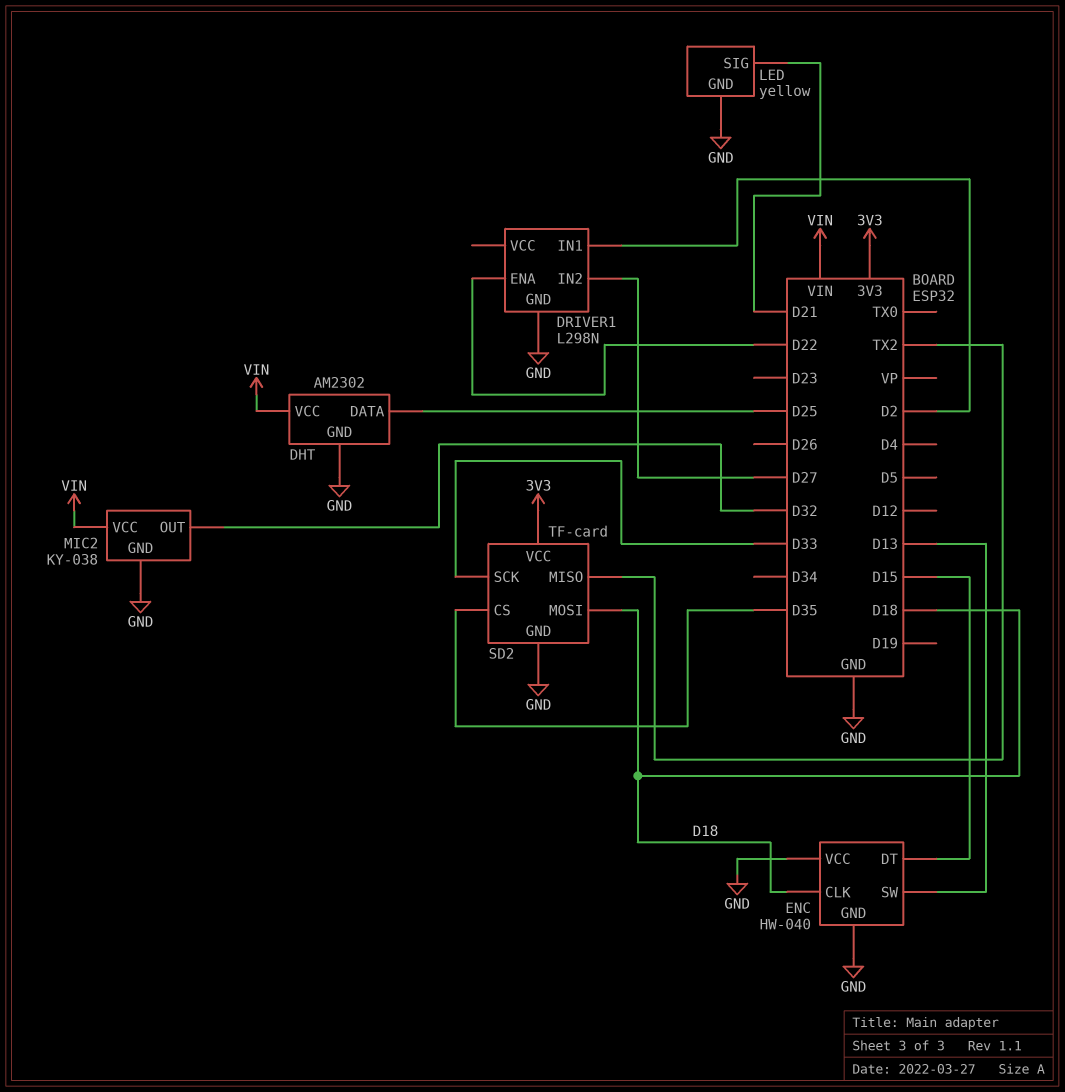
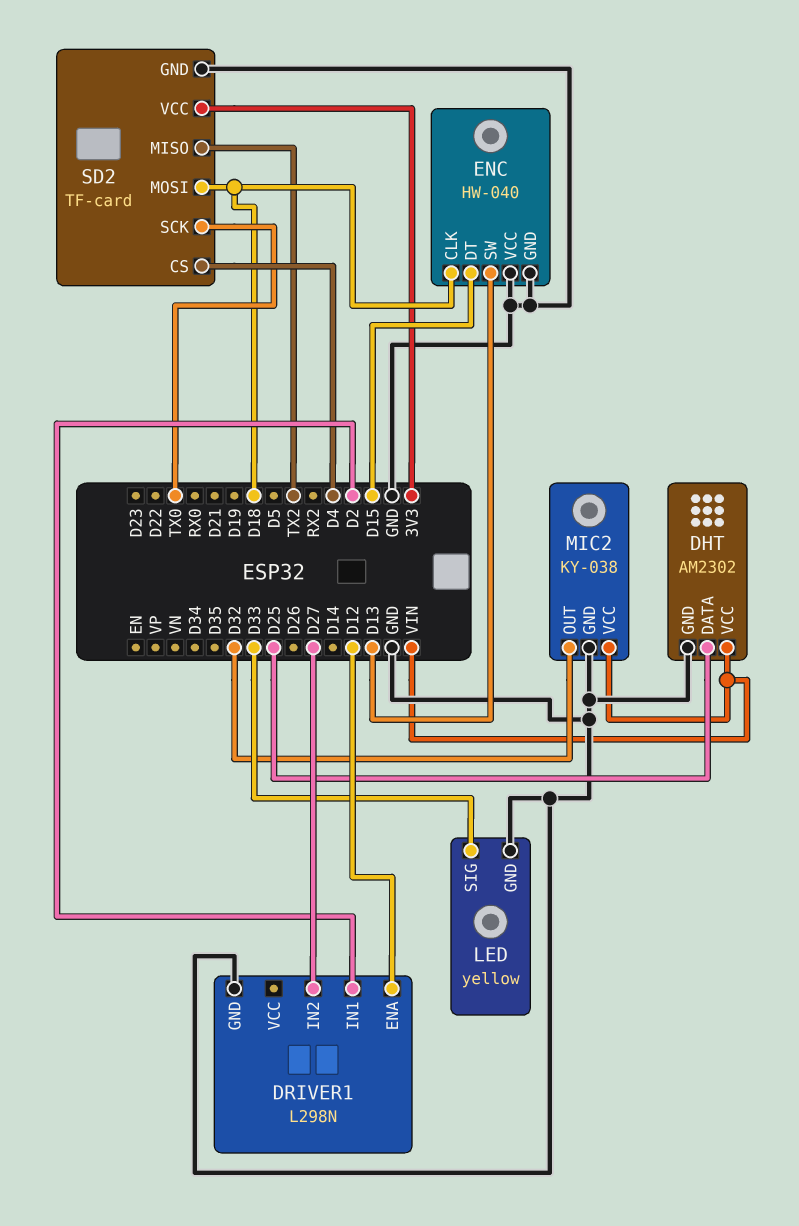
DRIVER1 pin ENA: D22 -> D12
LED pin SIG: D21 -> D33
SD2 pin CS: D35 -> D4
SD2 pin SCK: D33 -> TX0

